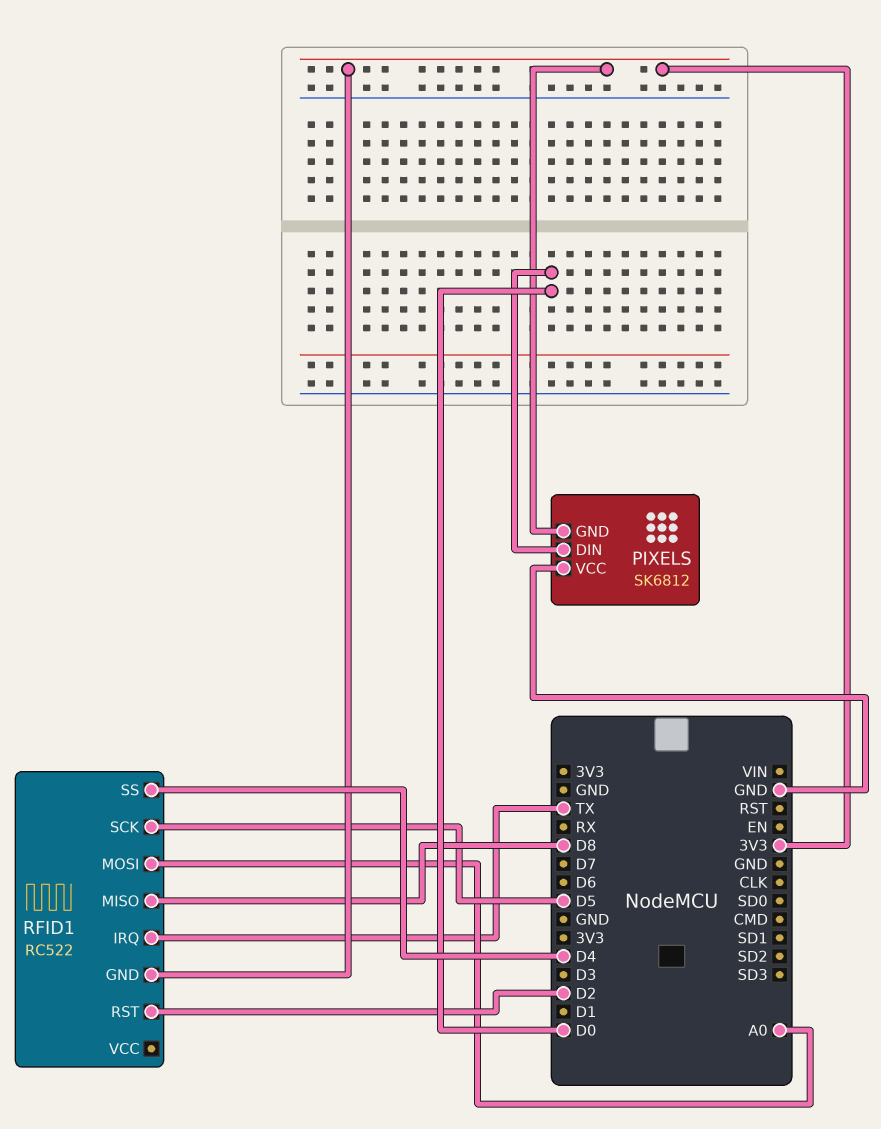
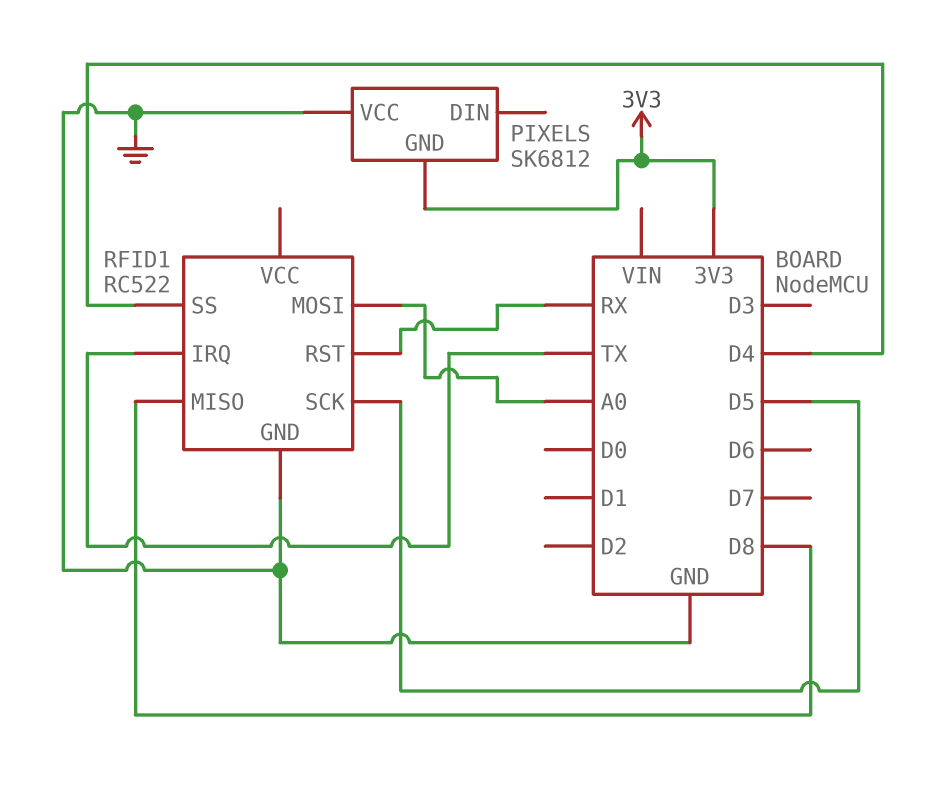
PIXELS pin DIN: D0 -> none
RFID1 pin GND: 3V3 -> GND
RFID1 pin RST: D2 -> RX

